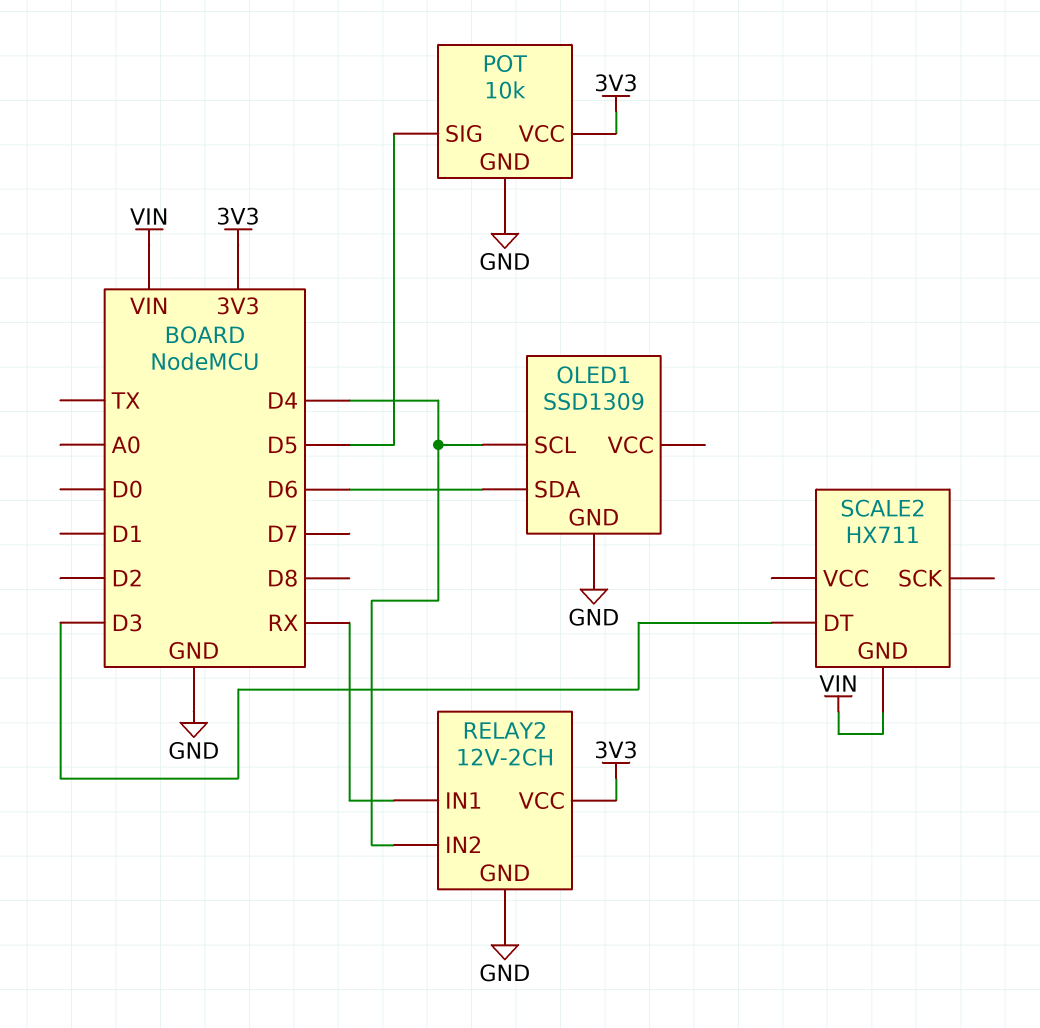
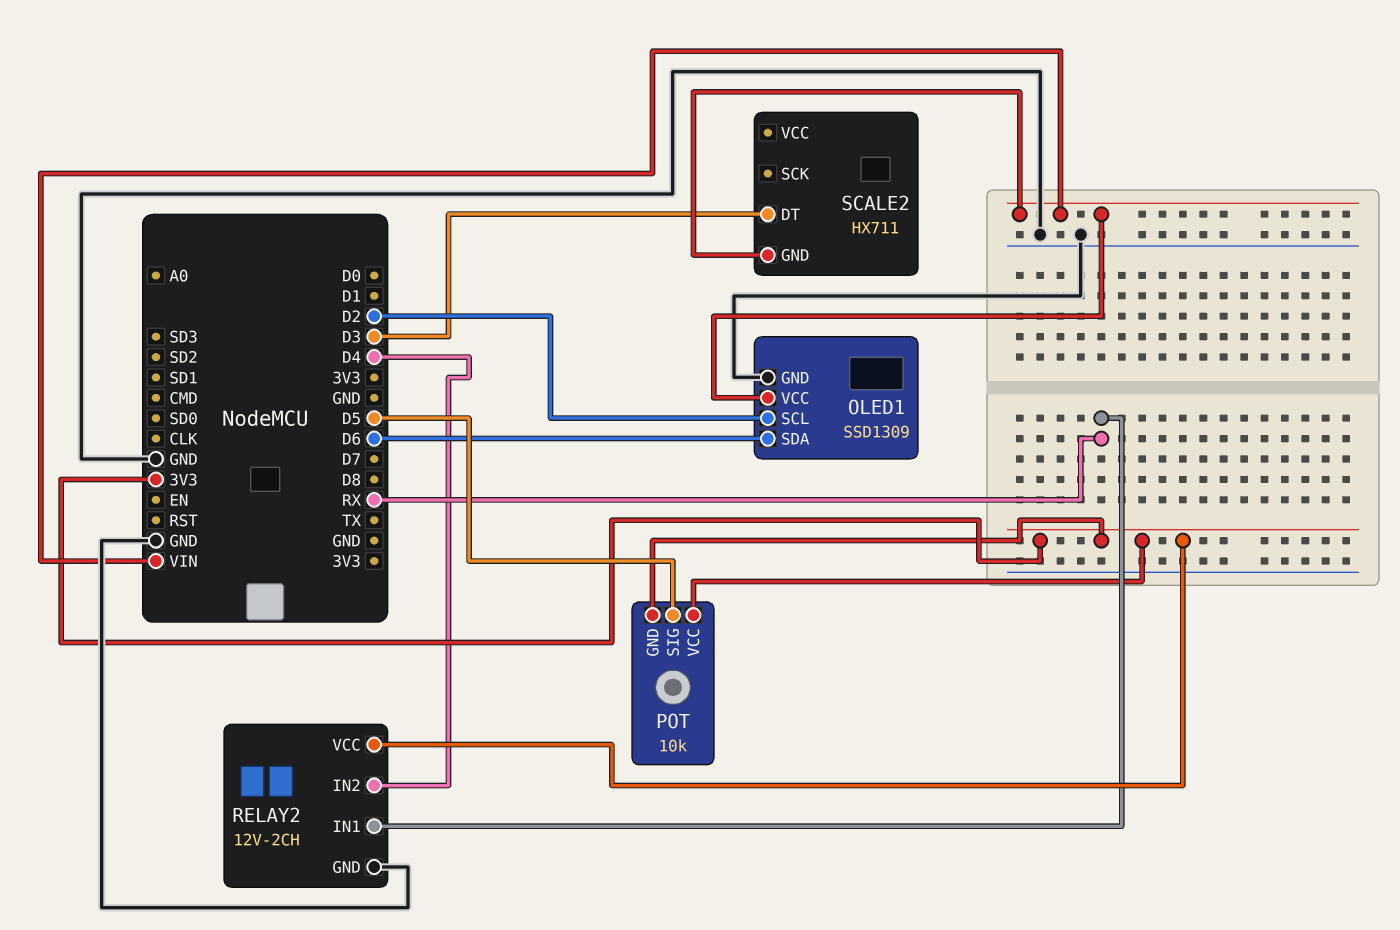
OLED1 pin SCL: D4 -> D2
OLED1 pin VCC: none -> VIN
POT pin GND: GND -> 3V3

